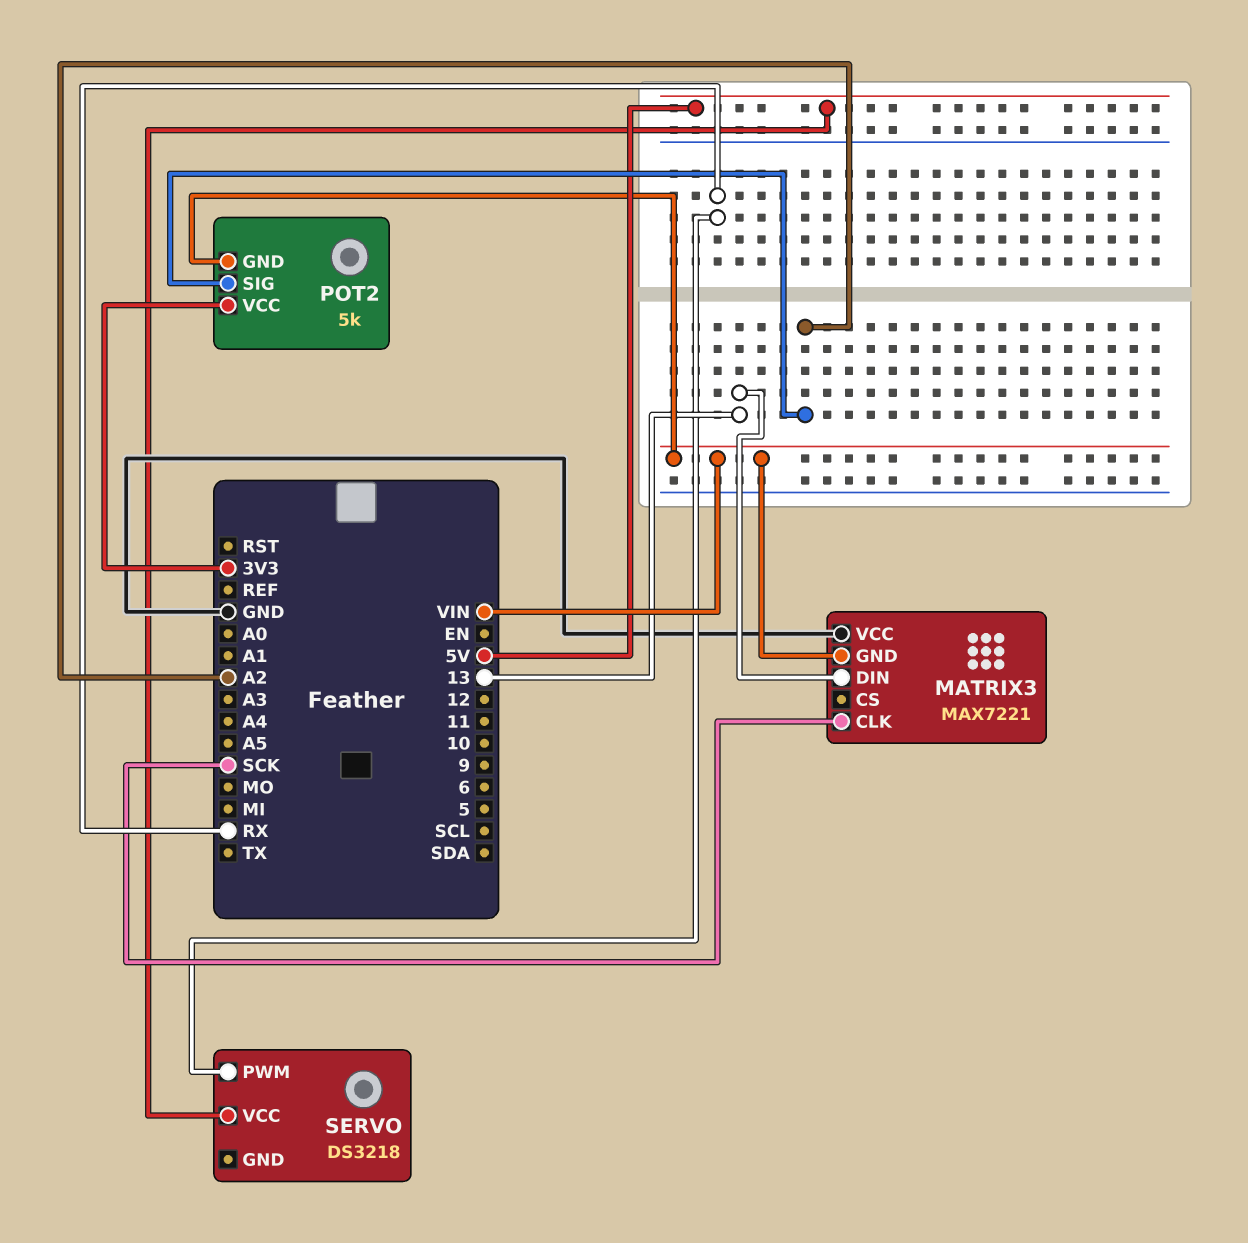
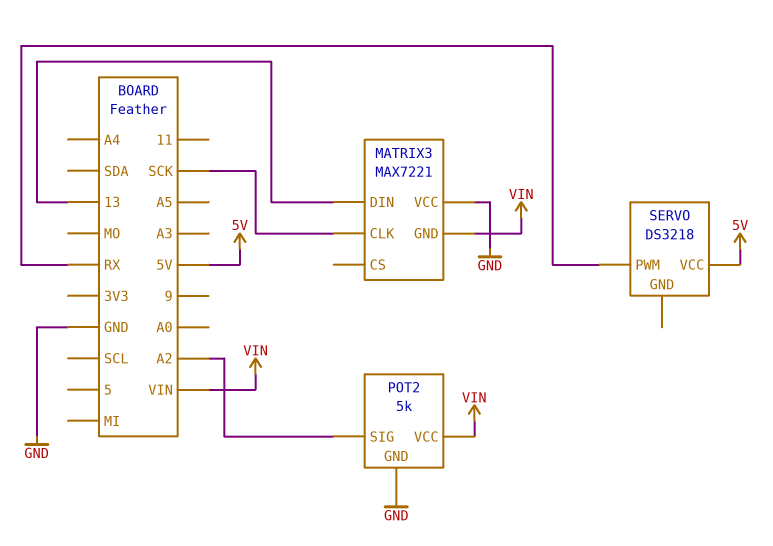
POT2 pin GND: VIN -> GND
POT2 pin VCC: 3V3 -> VIN

